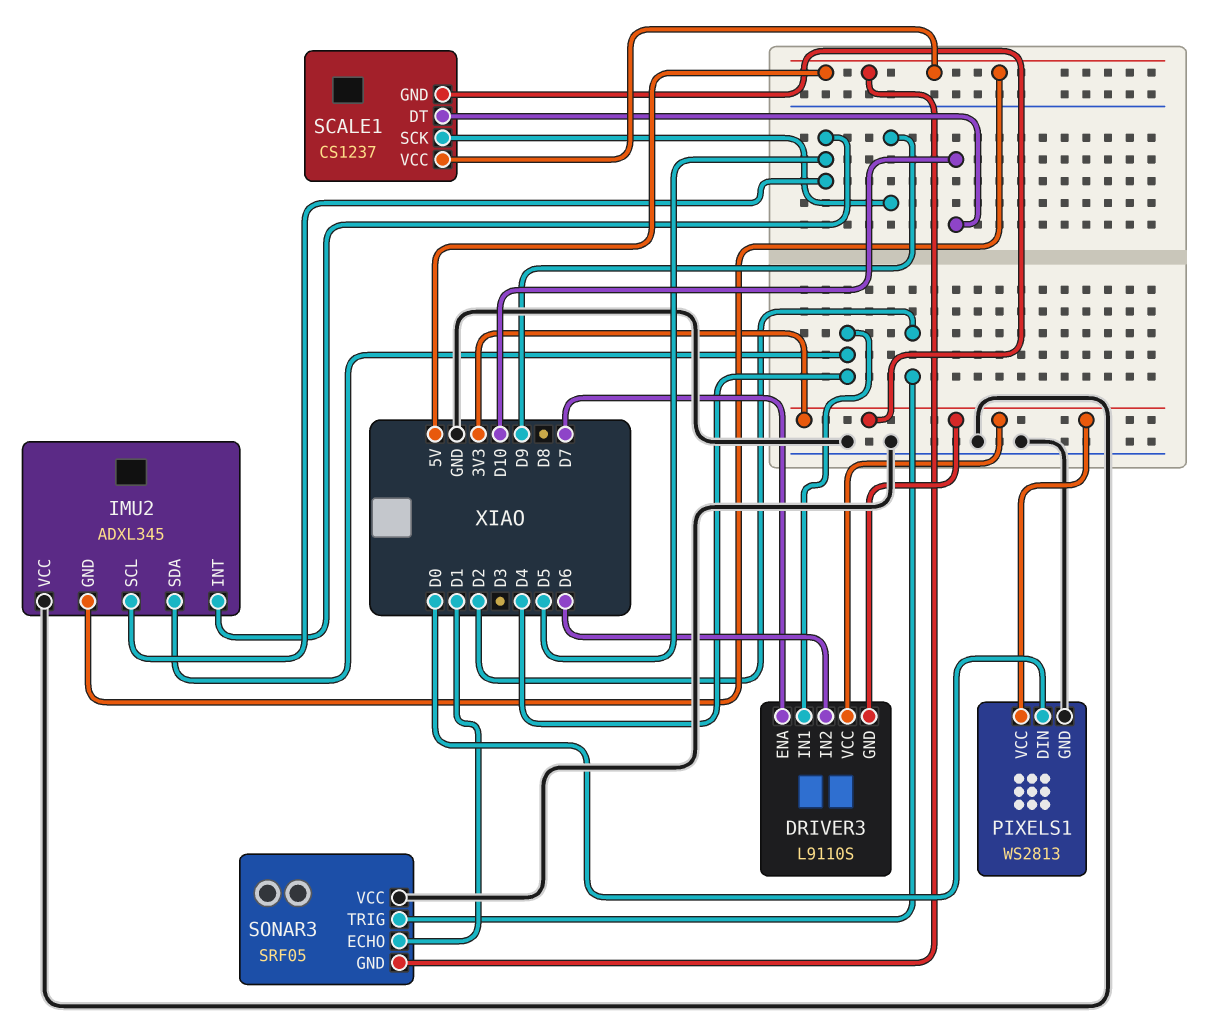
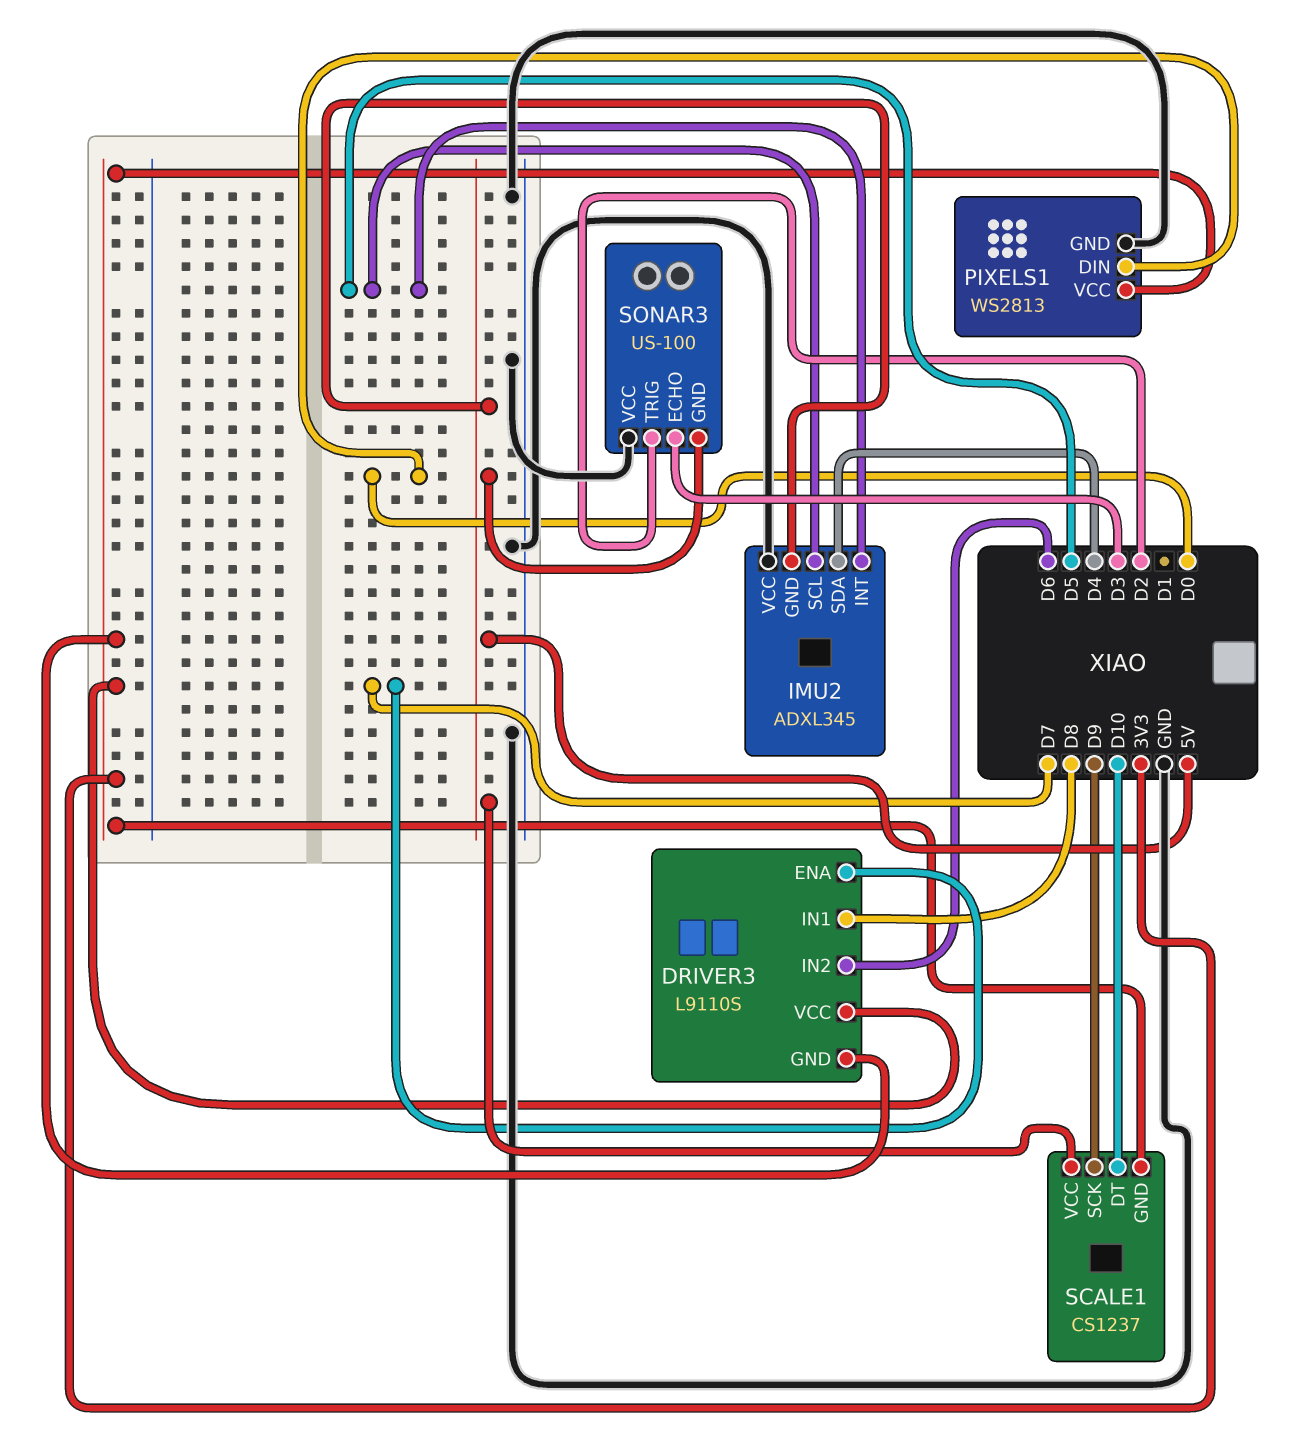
DRIVER3 pin IN1: D4 -> D8
SONAR3: SRF05 -> US-100
SONAR3 pin ECHO: D1 -> D3

